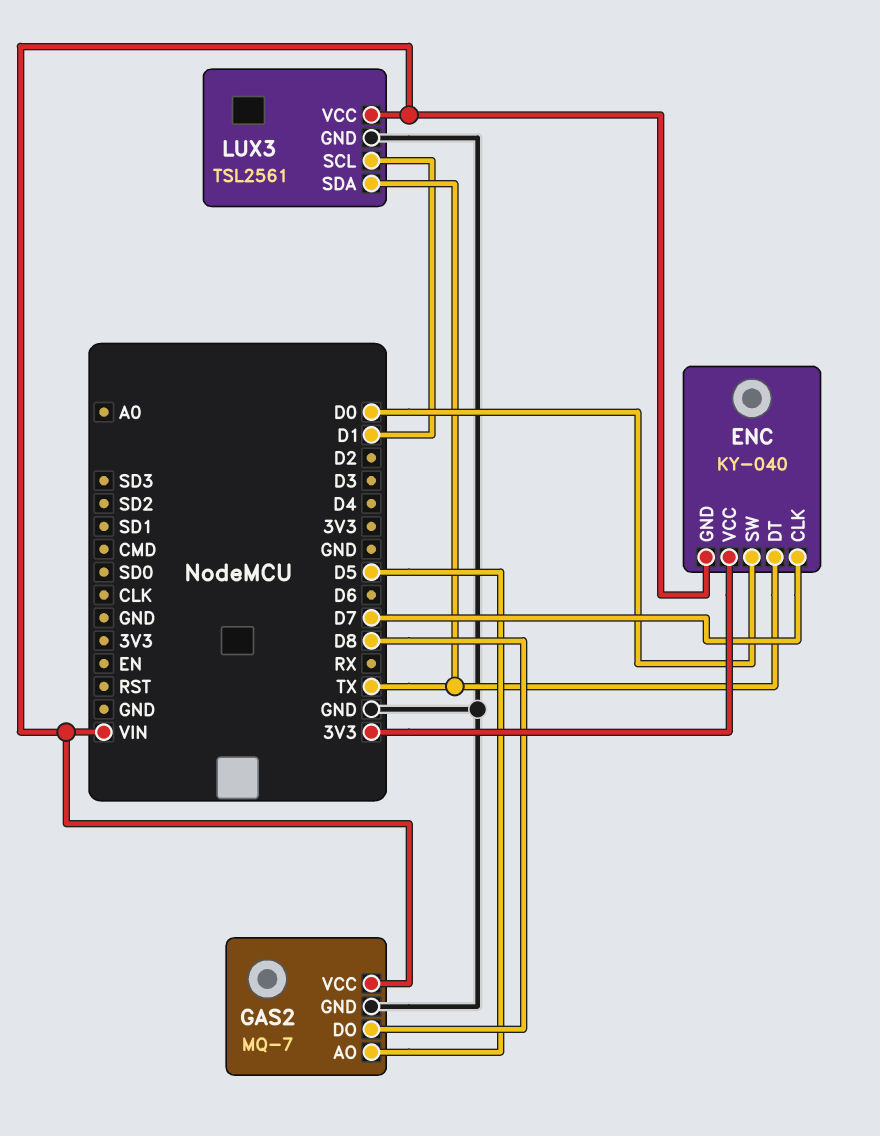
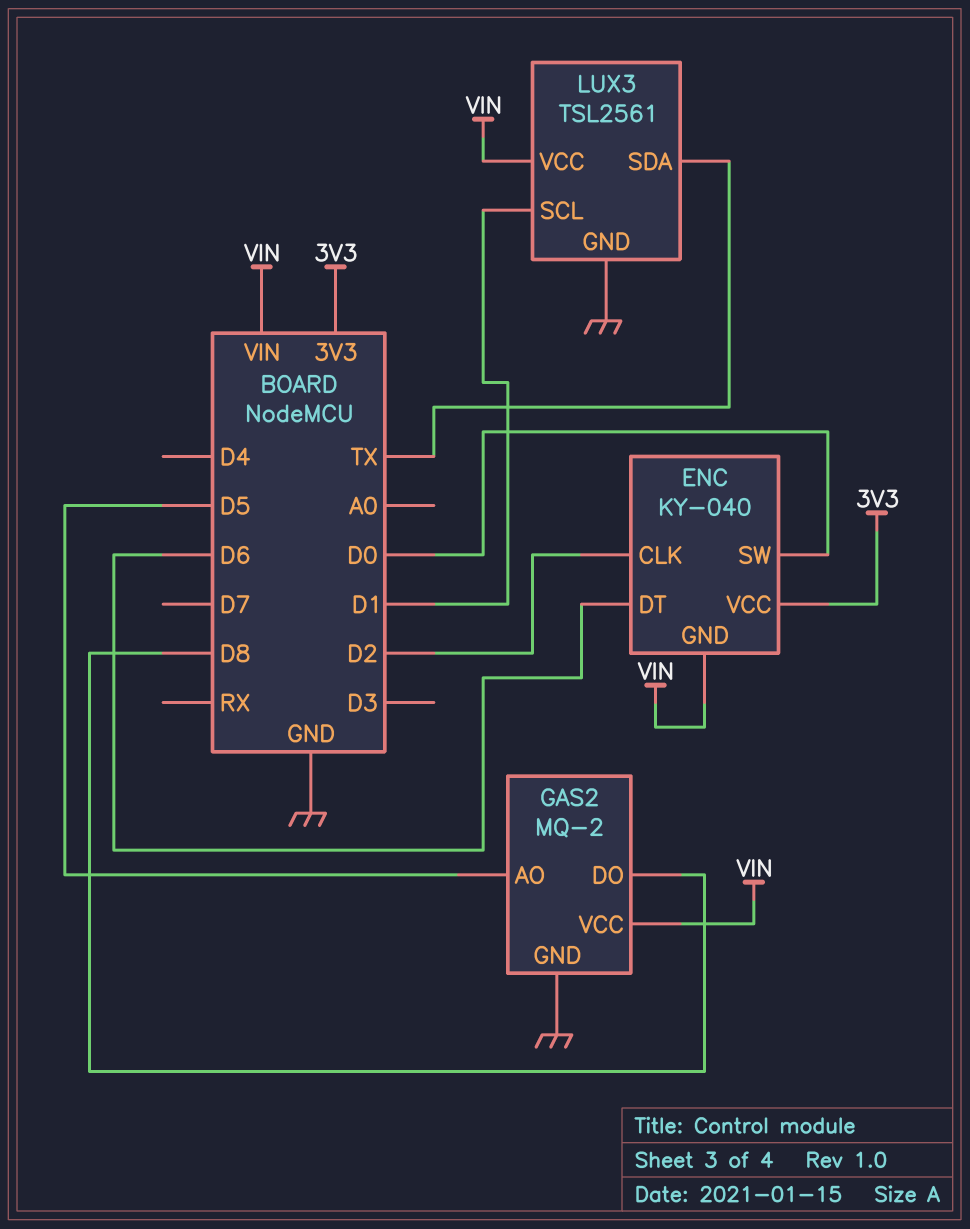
ENC pin CLK: D7 -> D2
ENC pin DT: TX -> D6
GAS2: MQ-7 -> MQ-2

